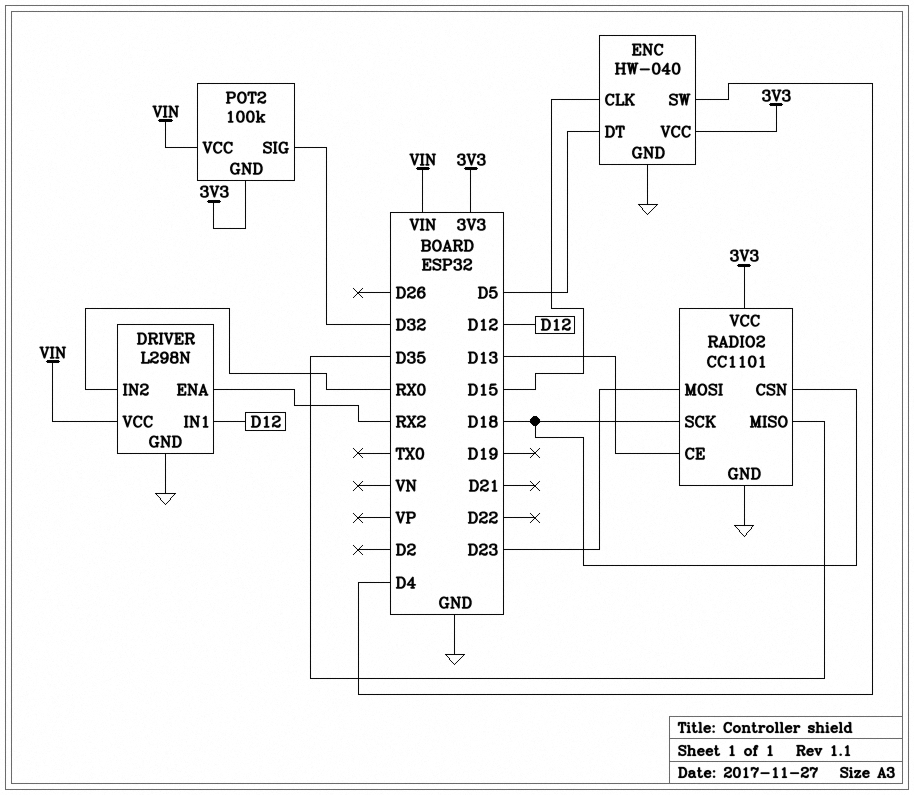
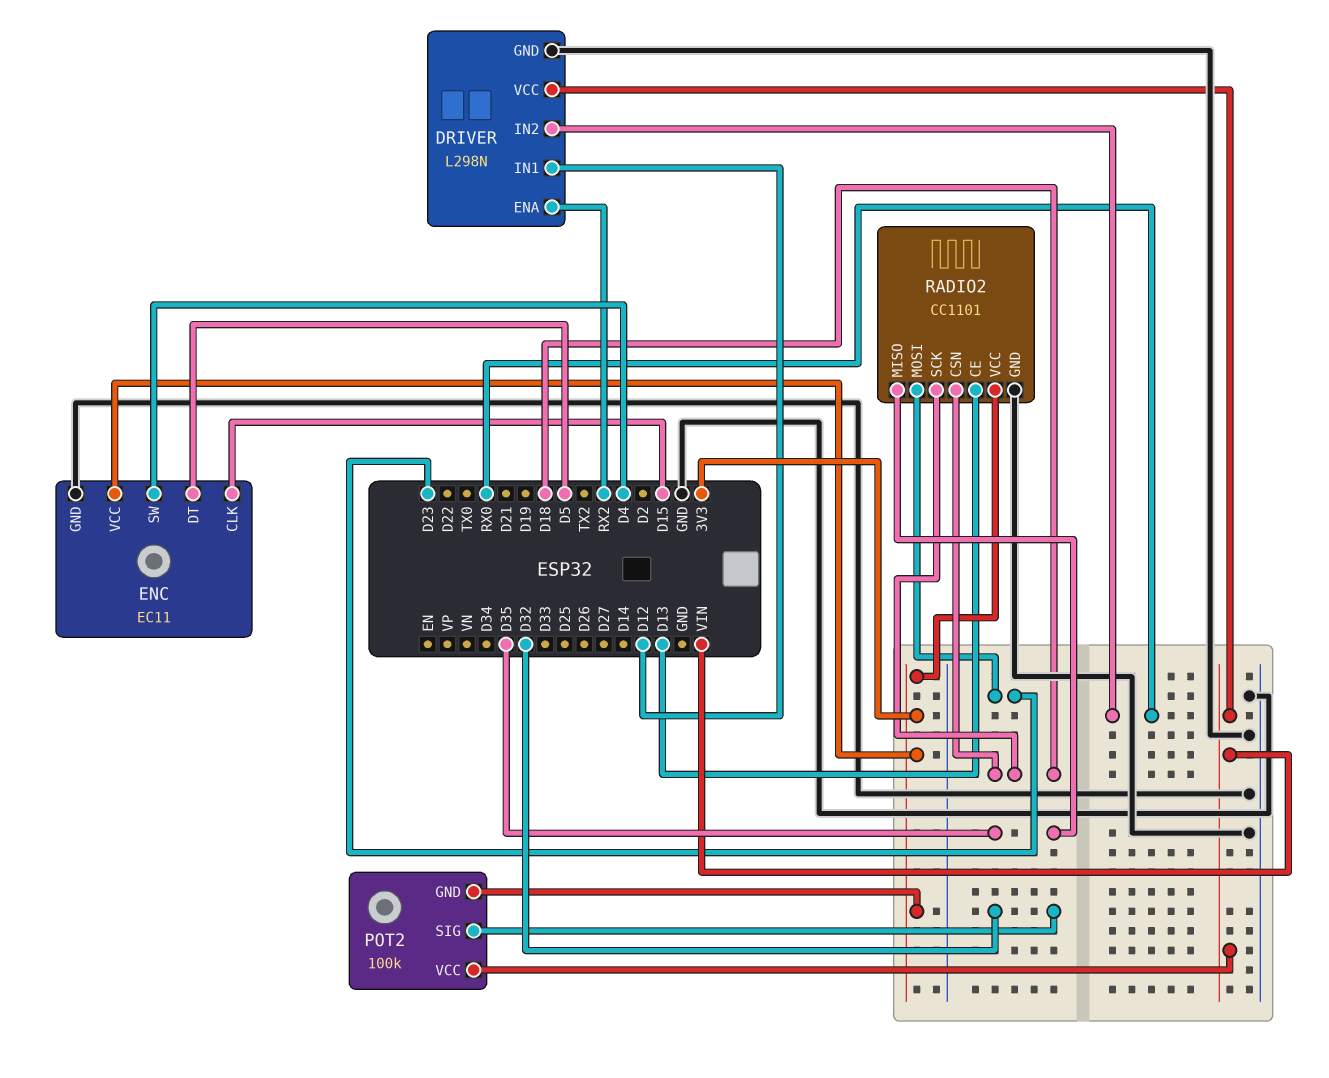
ENC: HW-040 -> EC11

